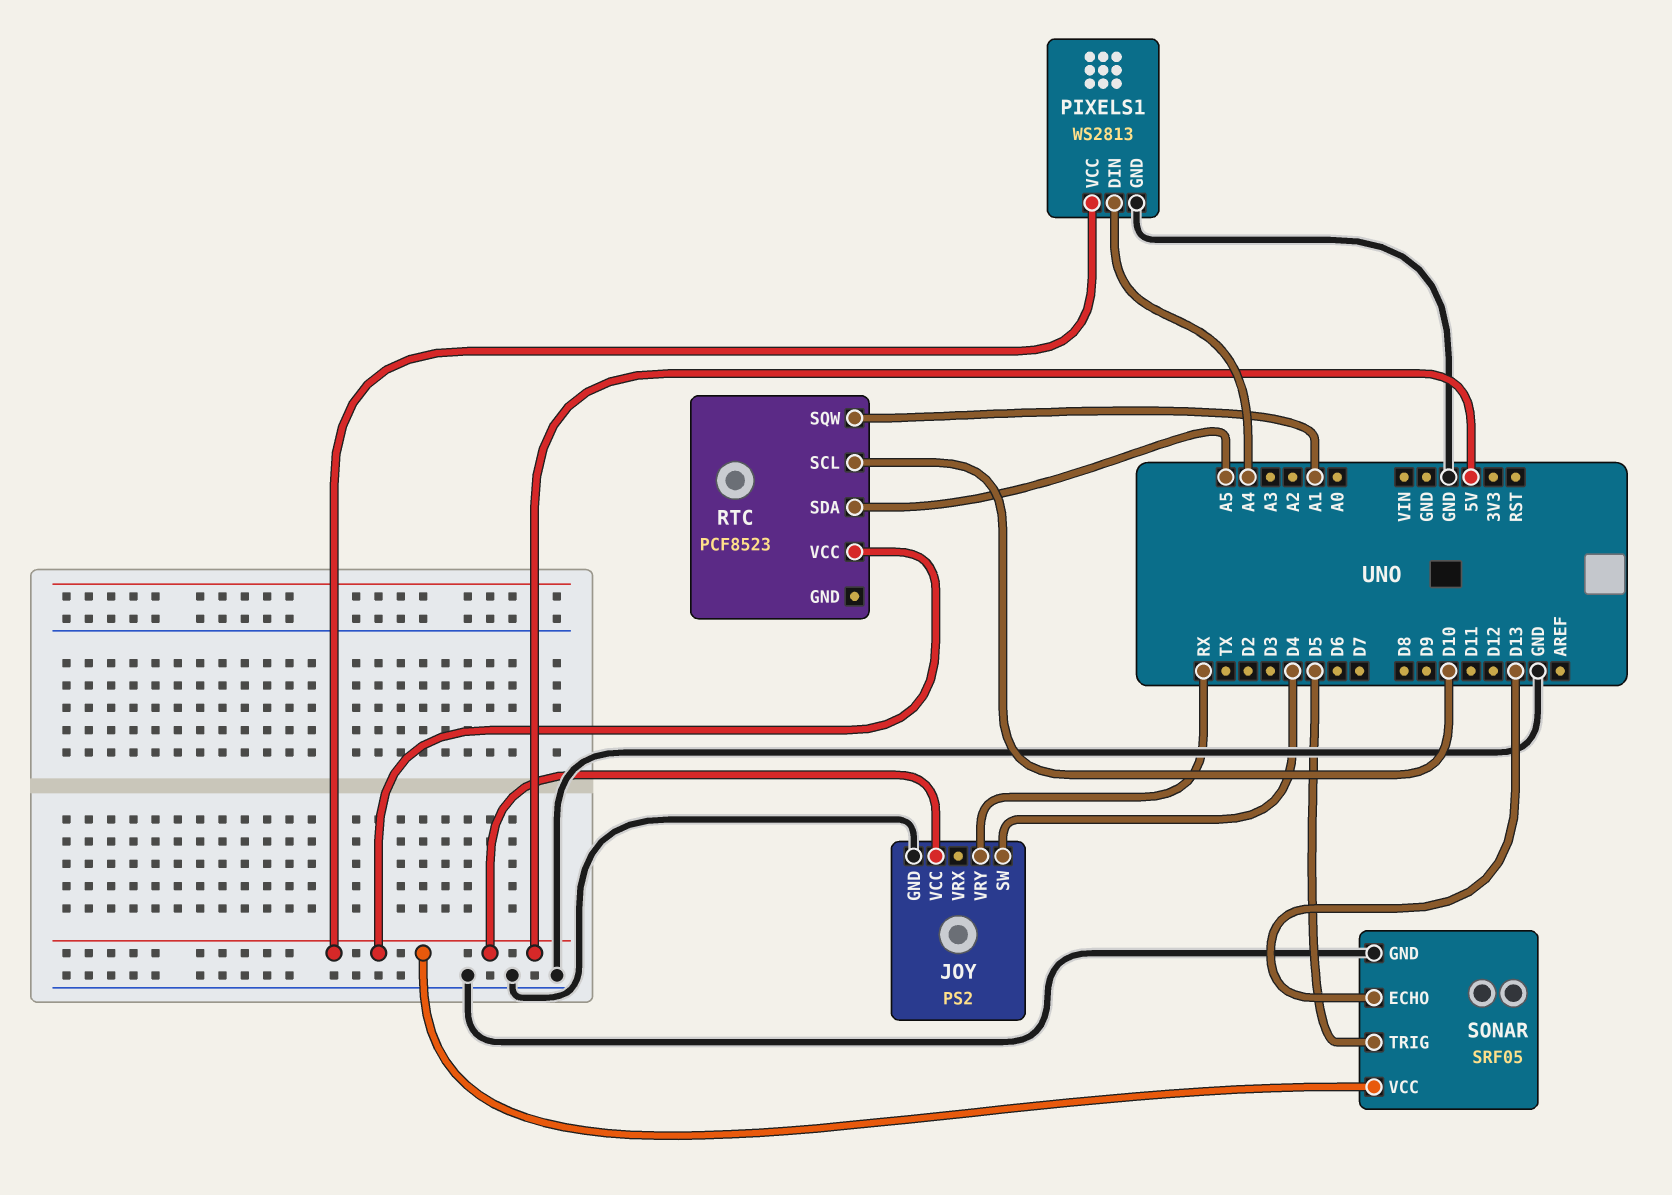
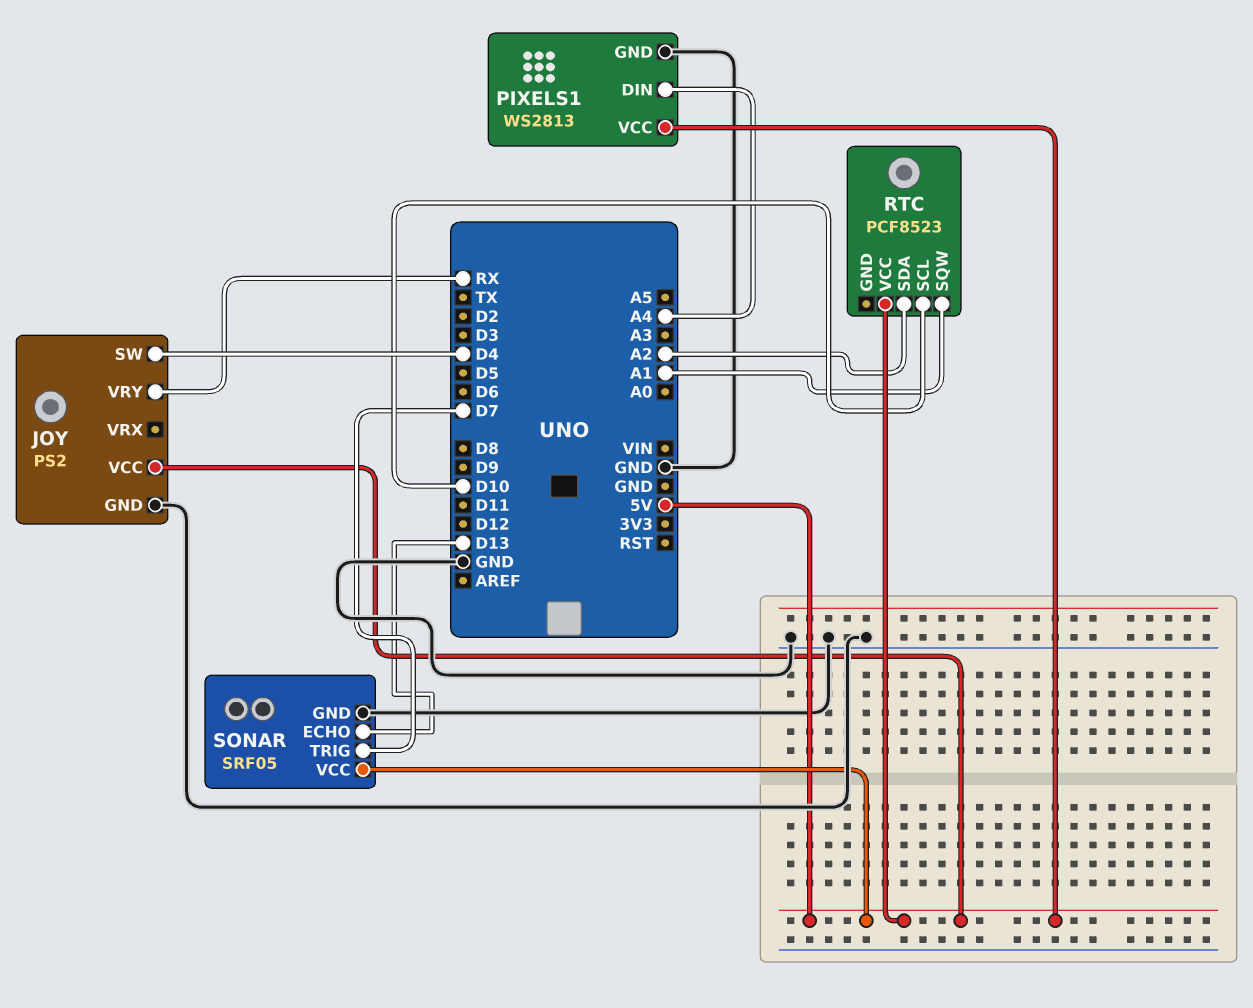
RTC pin SDA: A5 -> A2
SONAR pin TRIG: D5 -> D7

